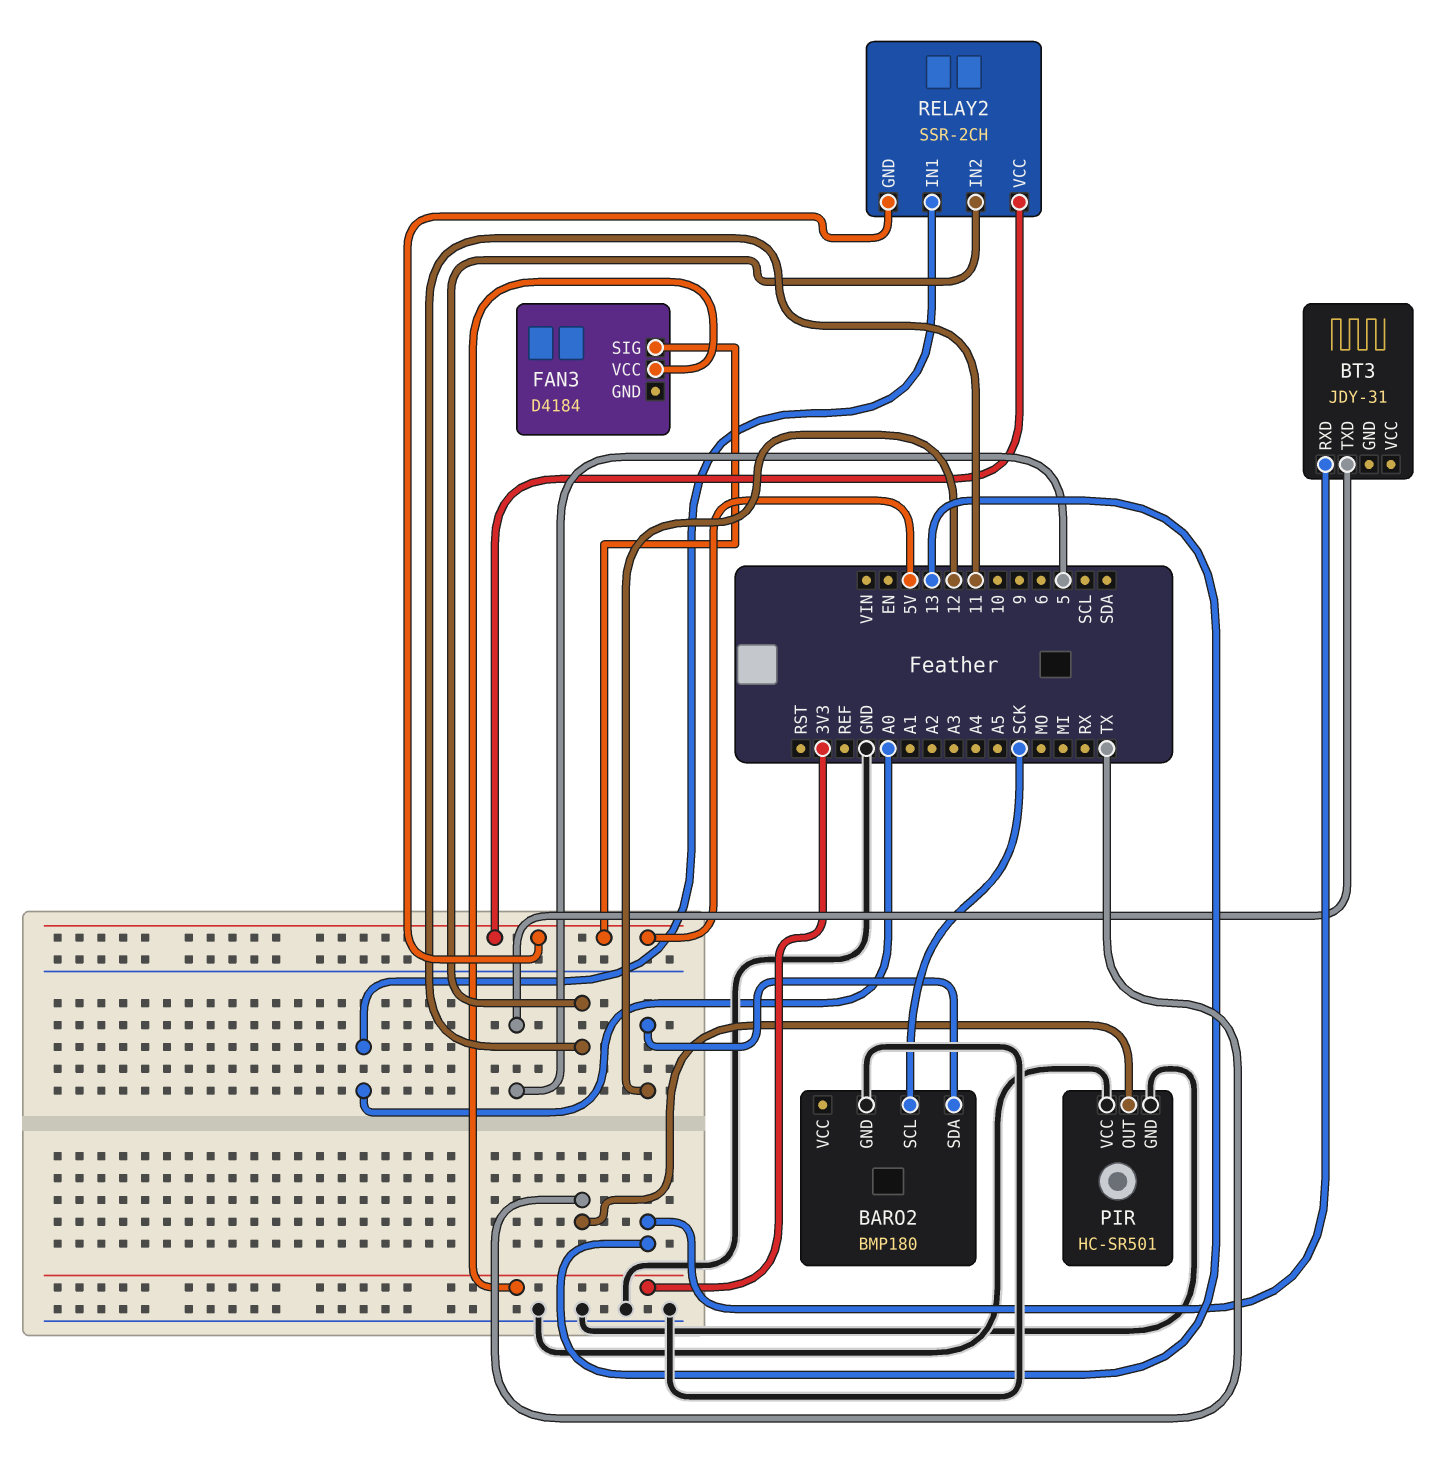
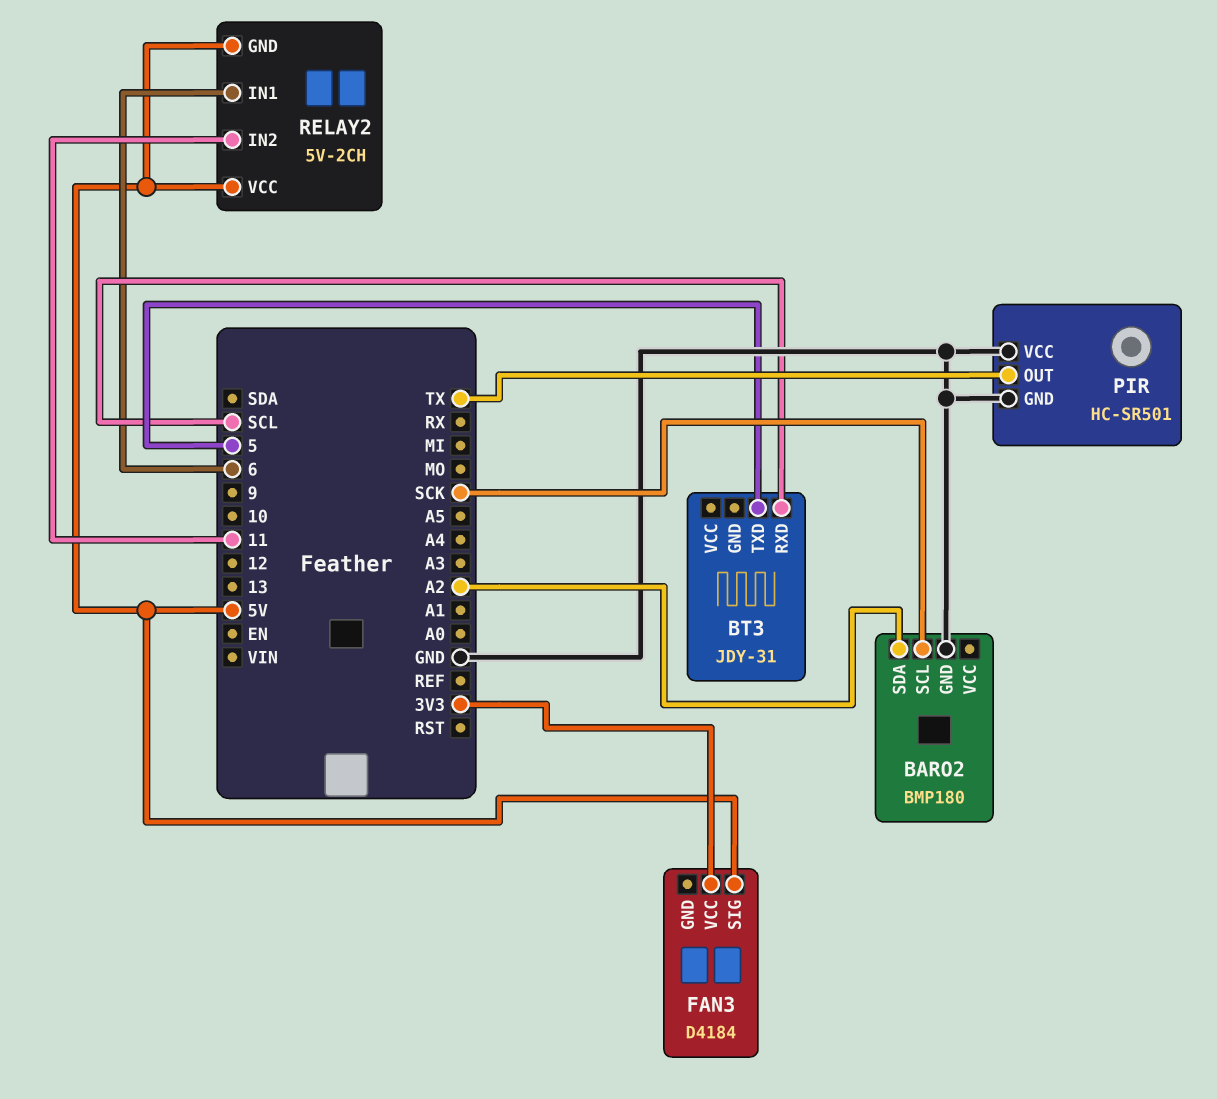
BARO2 pin SDA: 12 -> A2
BT3 pin RXD: 13 -> SCL
RELAY2: SSR-2CH -> 5V-2CH
RELAY2 pin IN1: A0 -> 6

